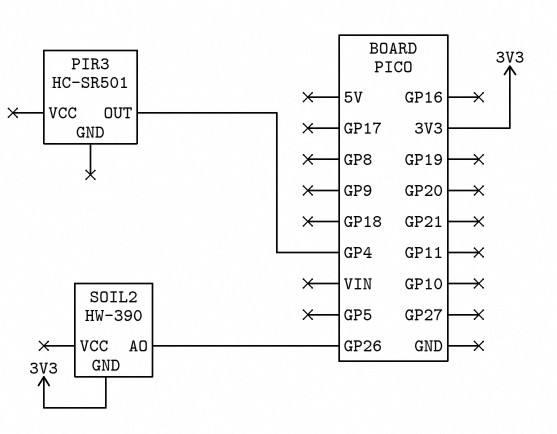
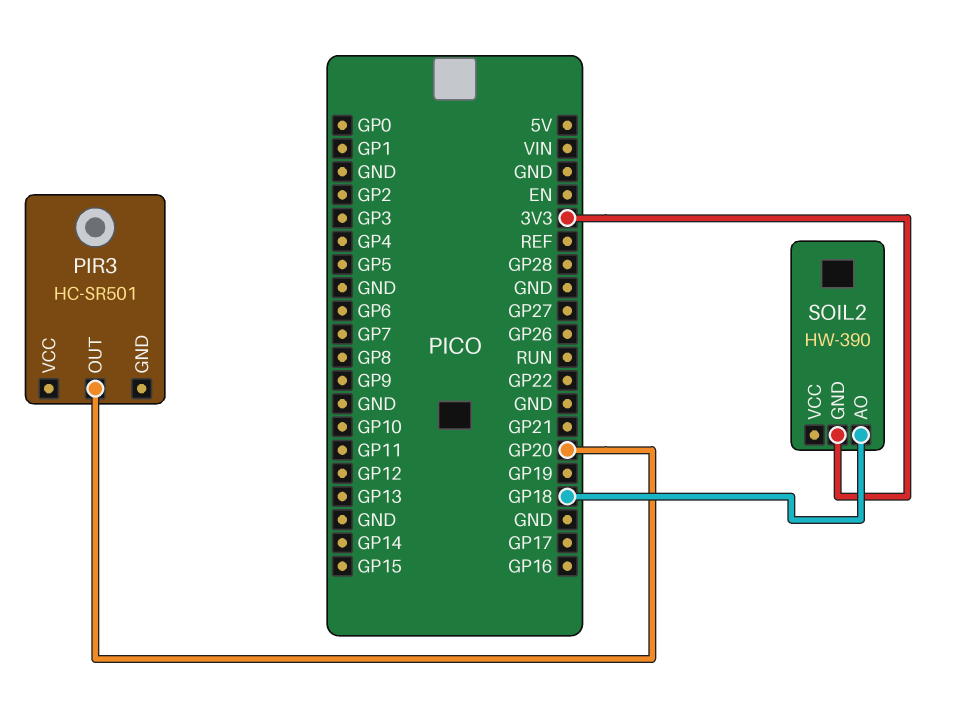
PIR3 pin OUT: GP4 -> GP20
SOIL2 pin AO: GP26 -> GP18

